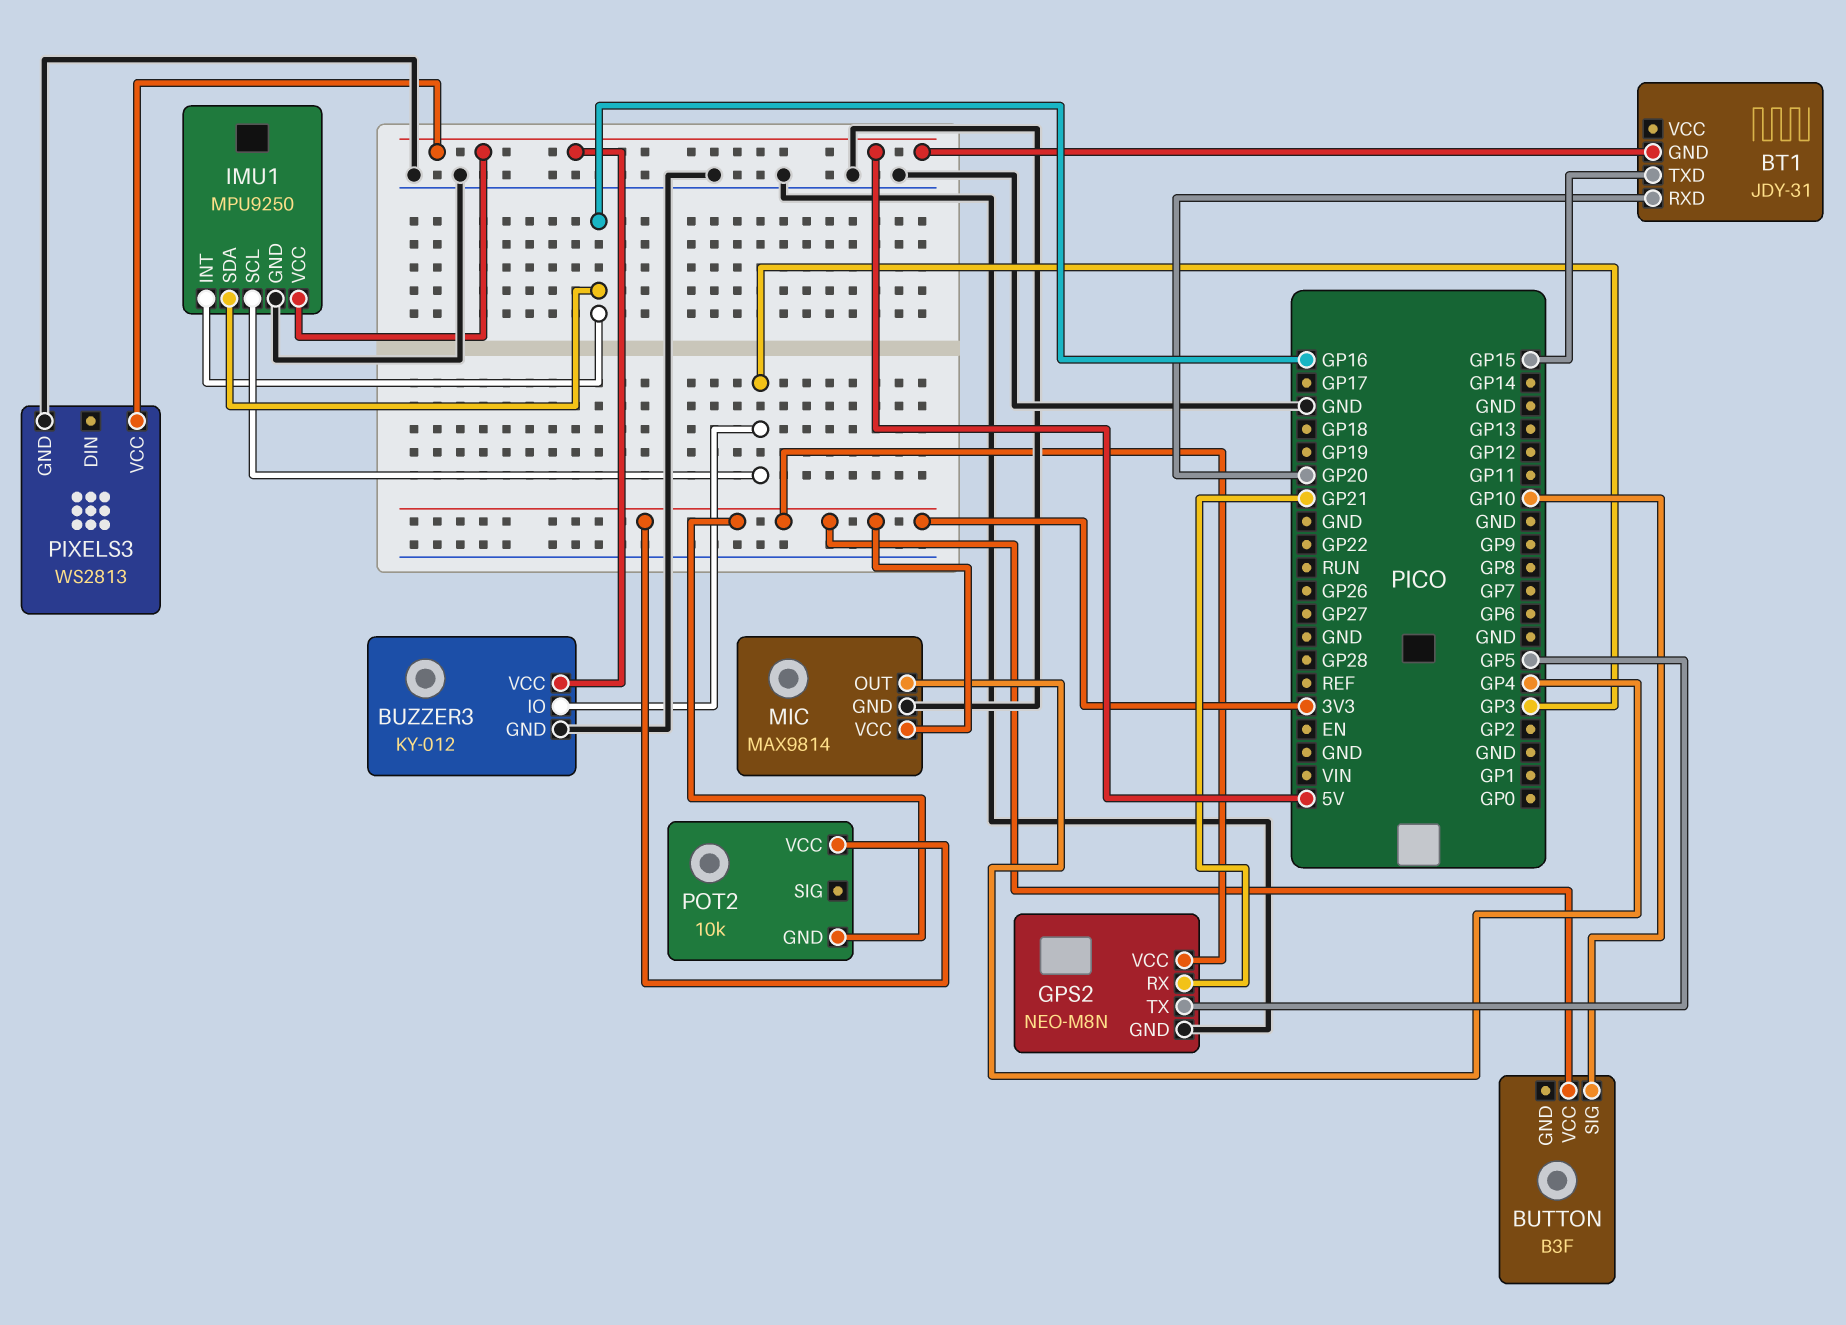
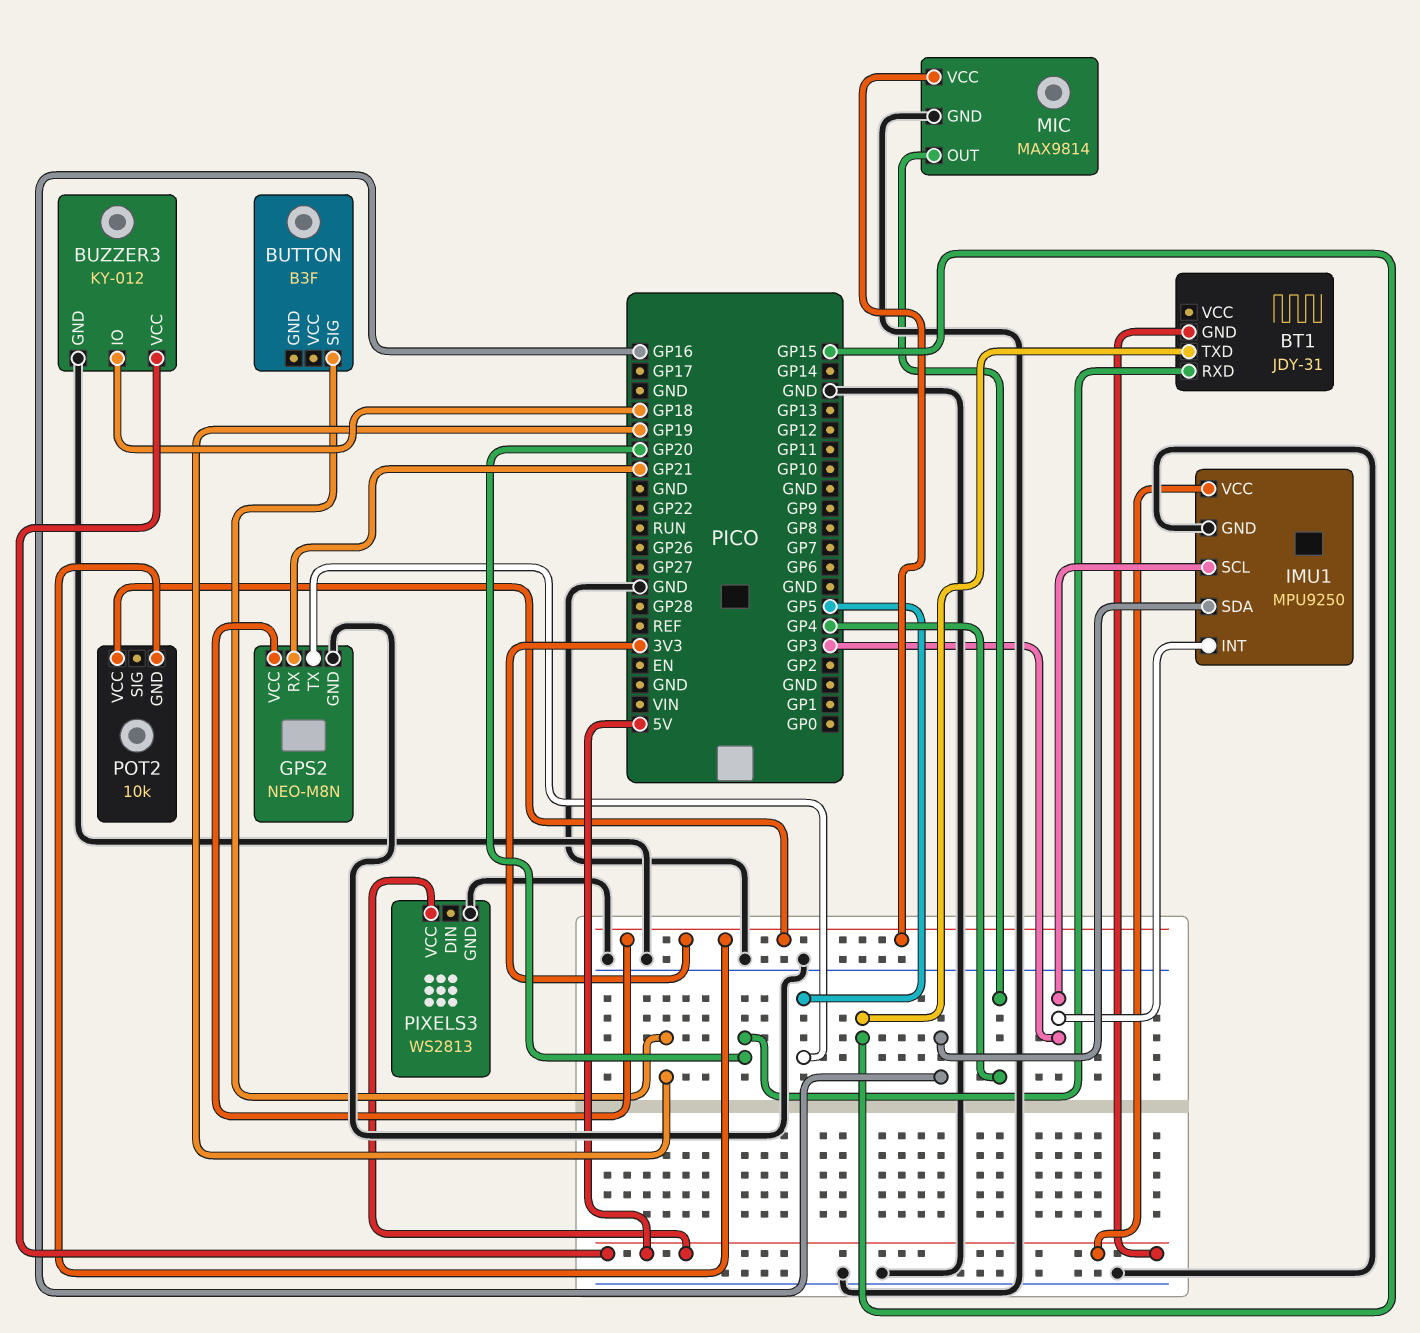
BUTTON pin SIG: GP10 -> GP19
BUTTON pin VCC: 3V3 -> none
BUZZER3 pin IO: GP3 -> GP18
IMU1 pin INT: GP16 -> GP3

